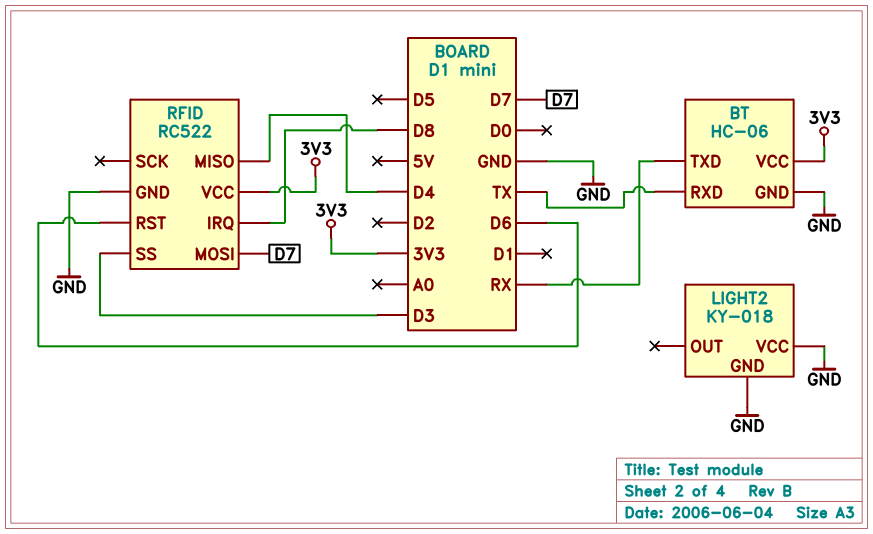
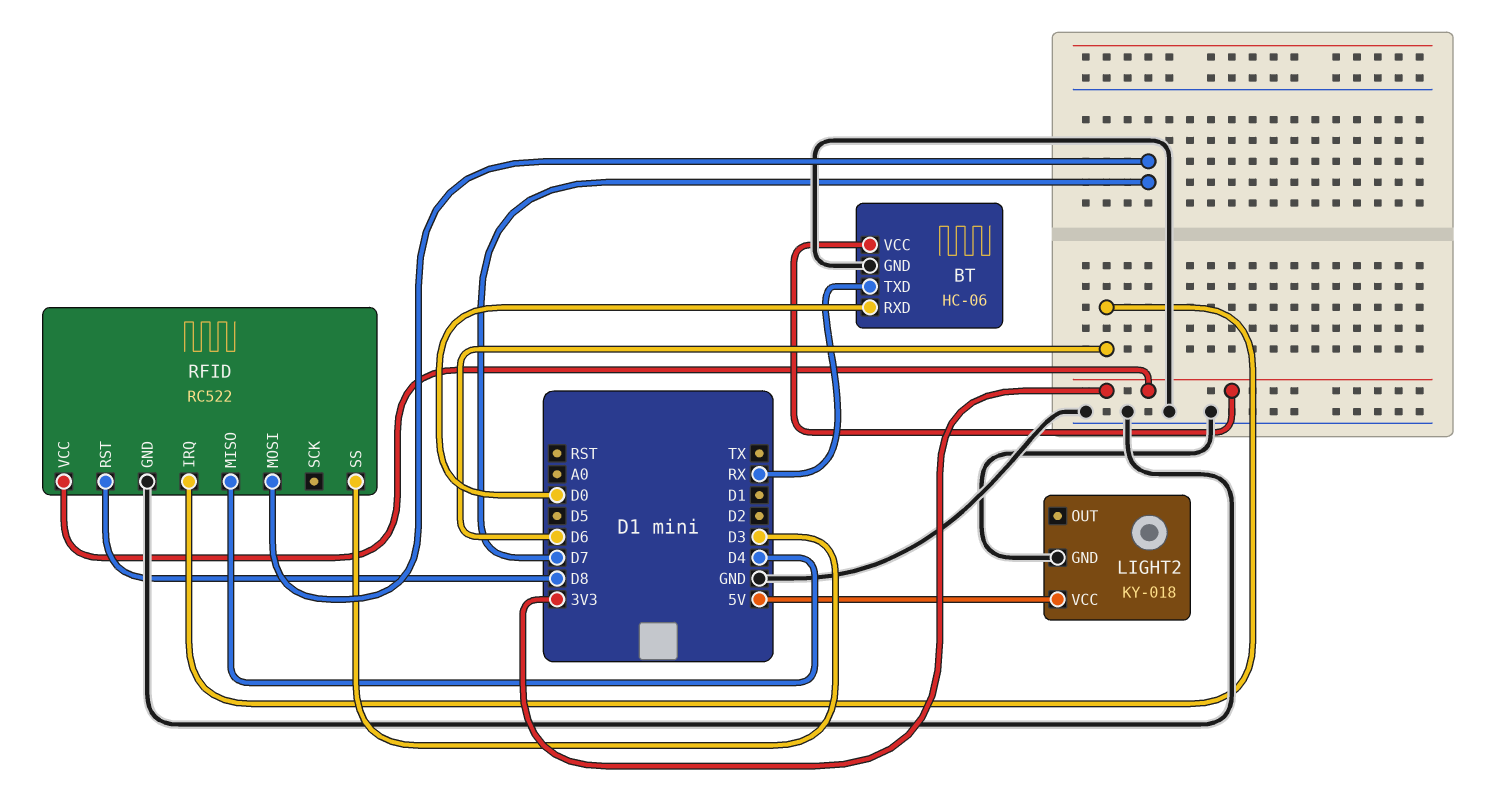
BT pin RXD: TX -> D0
LIGHT2 pin VCC: GND -> 5V
RFID pin IRQ: D8 -> D6
RFID pin RST: D6 -> D8

